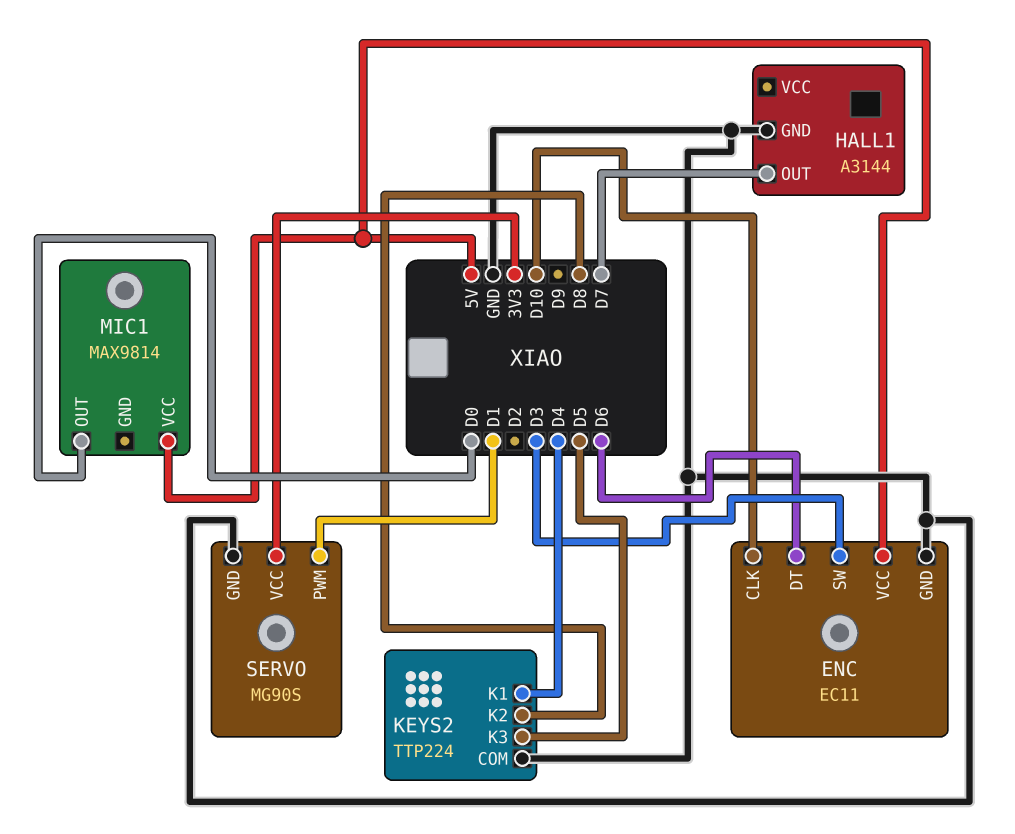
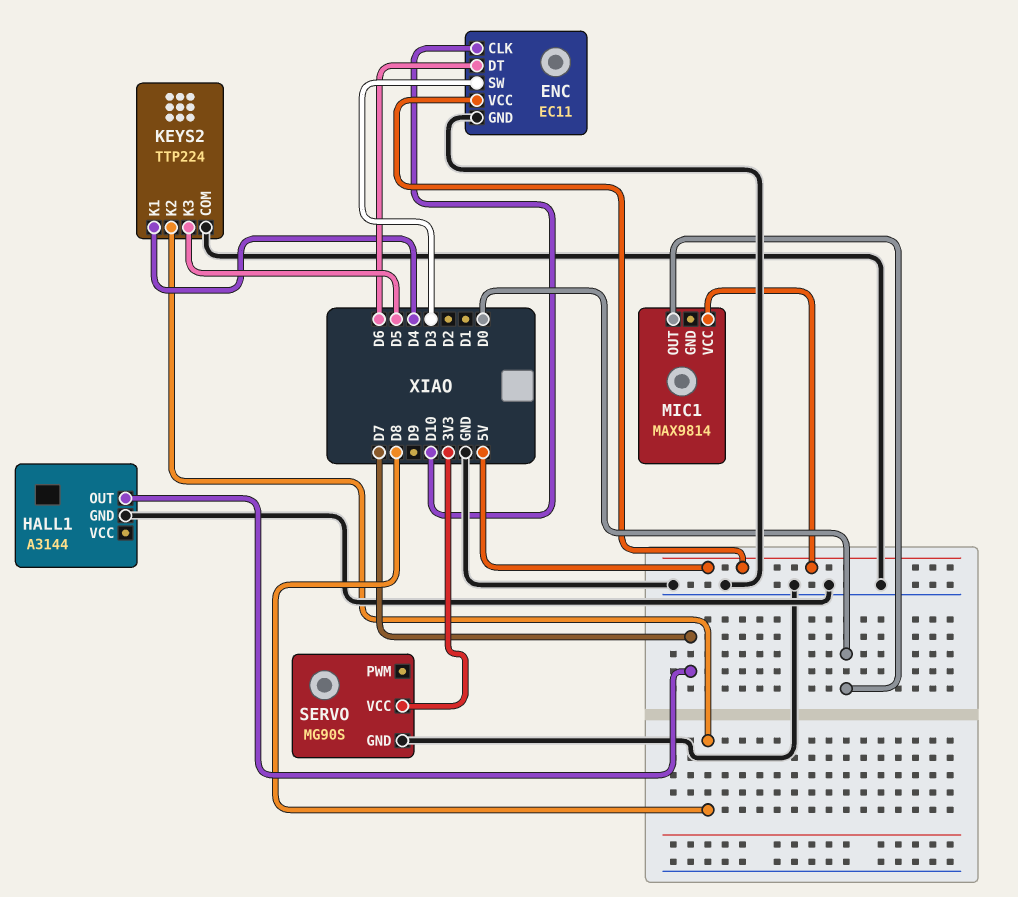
SERVO pin PWM: D1 -> none

